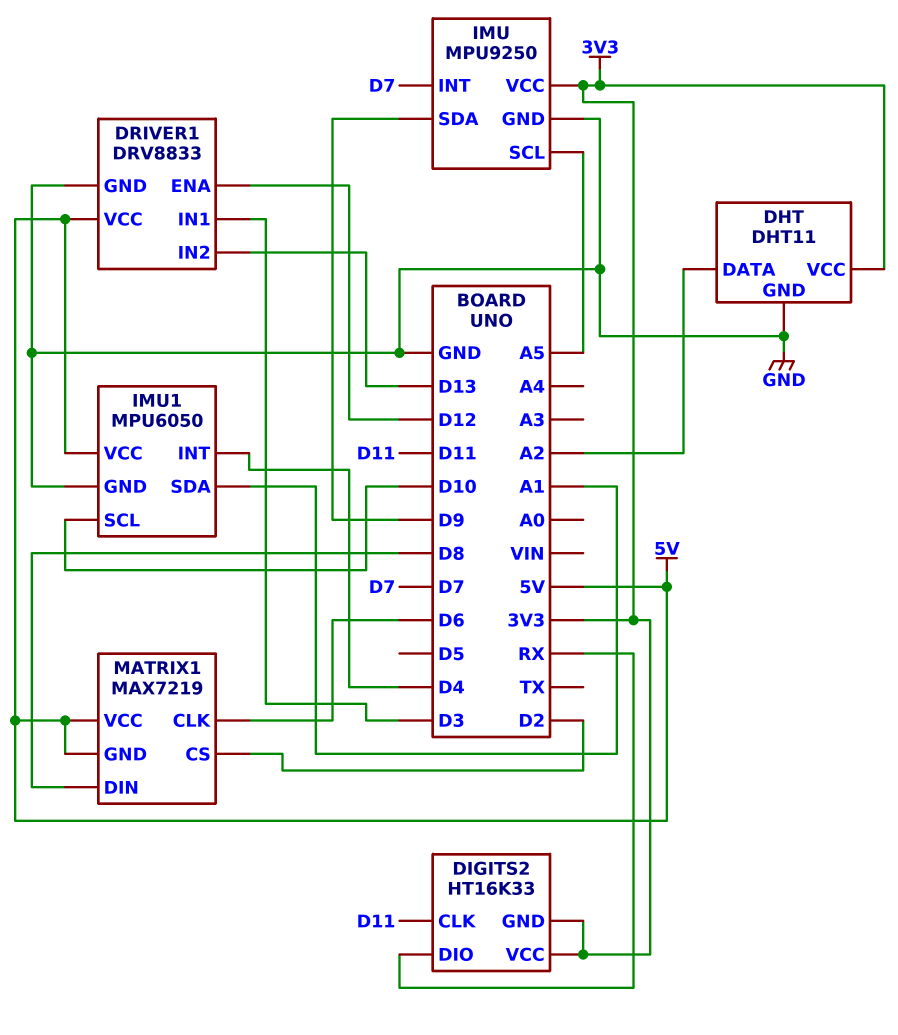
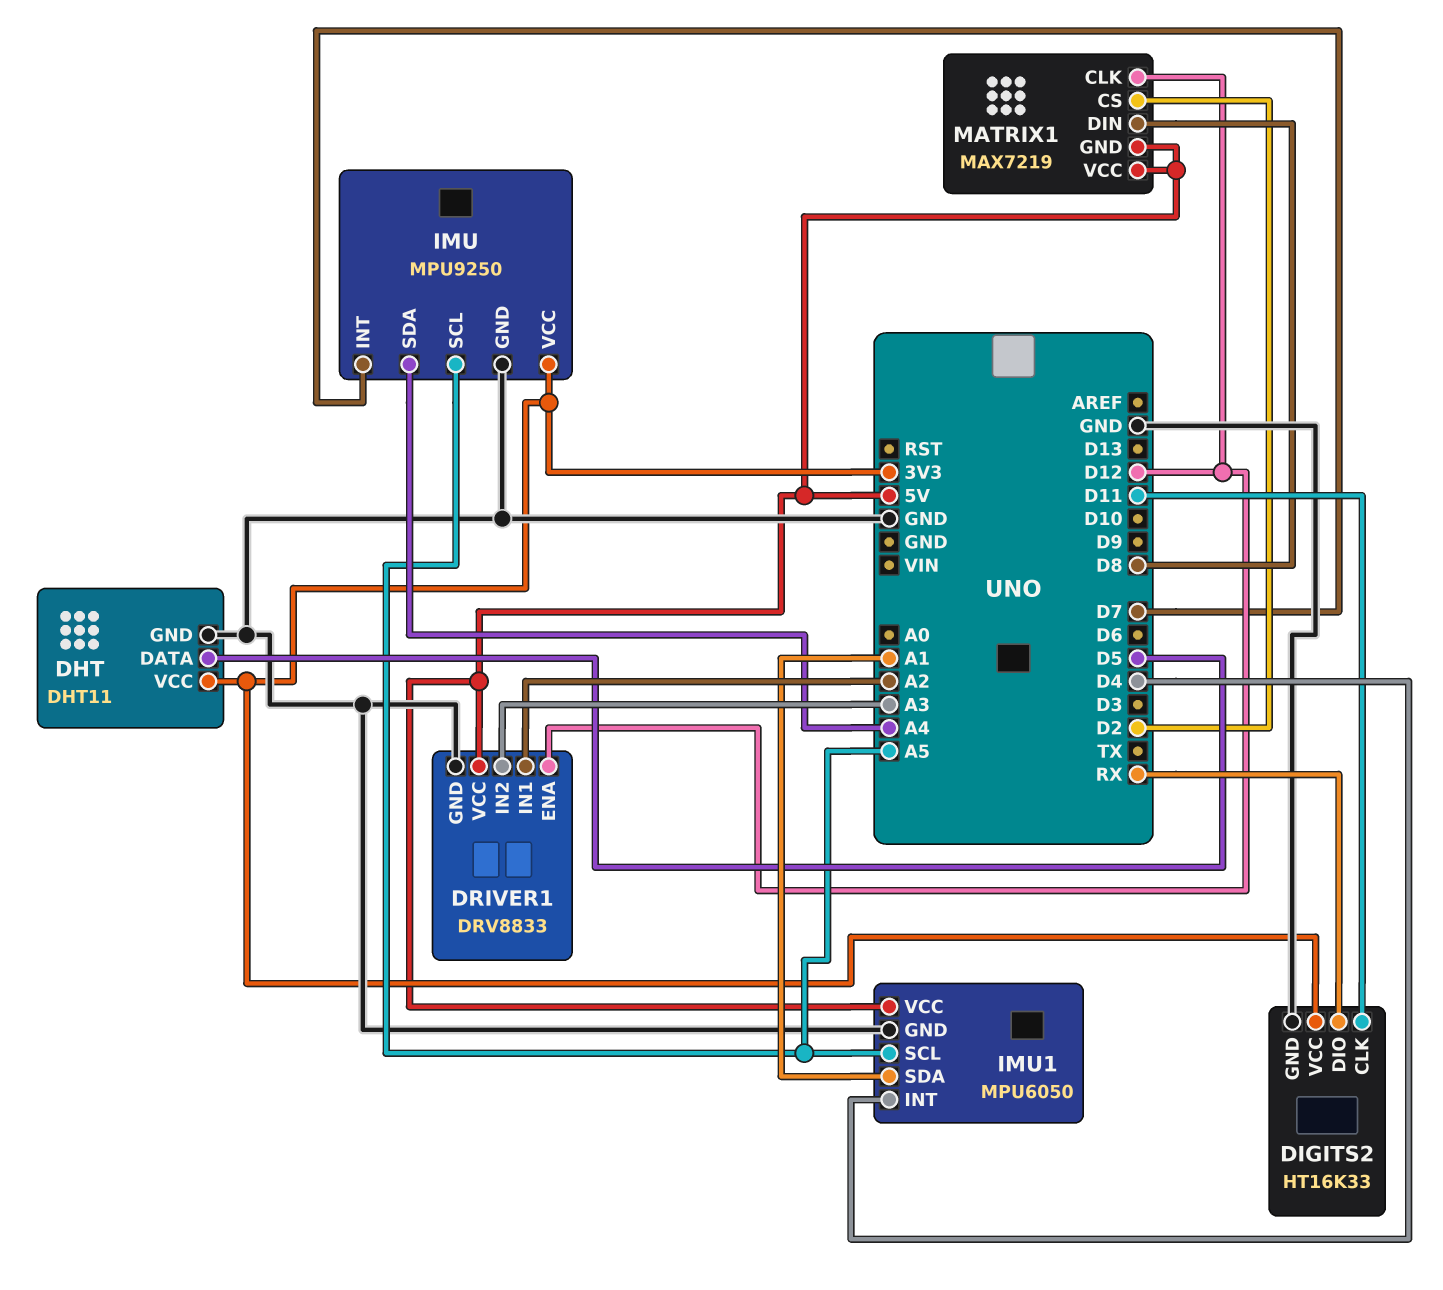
DHT pin DATA: A2 -> D5
DIGITS2 pin GND: 3V3 -> GND
DRIVER1 pin IN1: D3 -> A2
DRIVER1 pin IN2: D13 -> A3
IMU pin SDA: D9 -> A4
IMU1 pin SCL: D10 -> A5
MATRIX1 pin CLK: D6 -> D12

